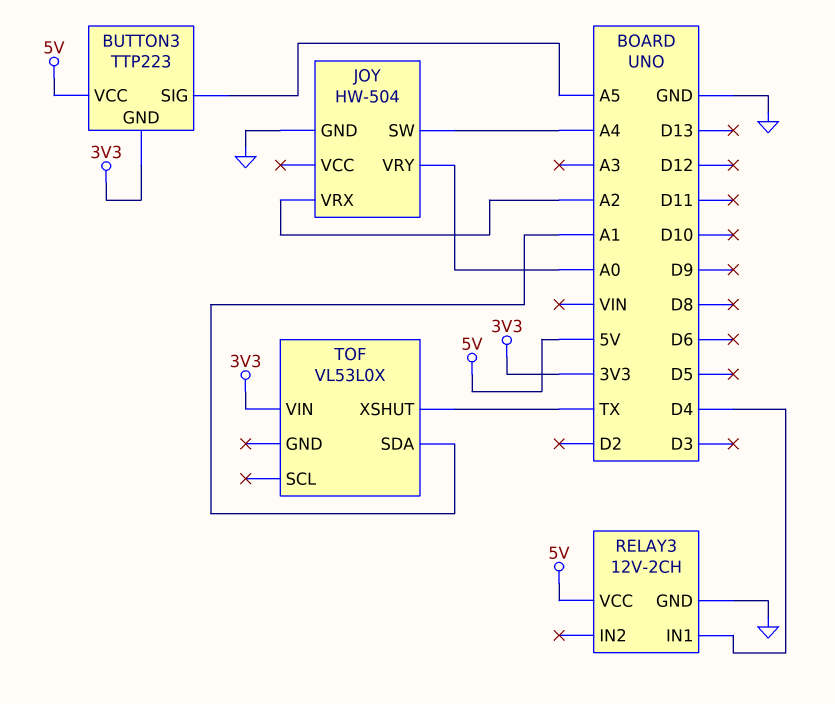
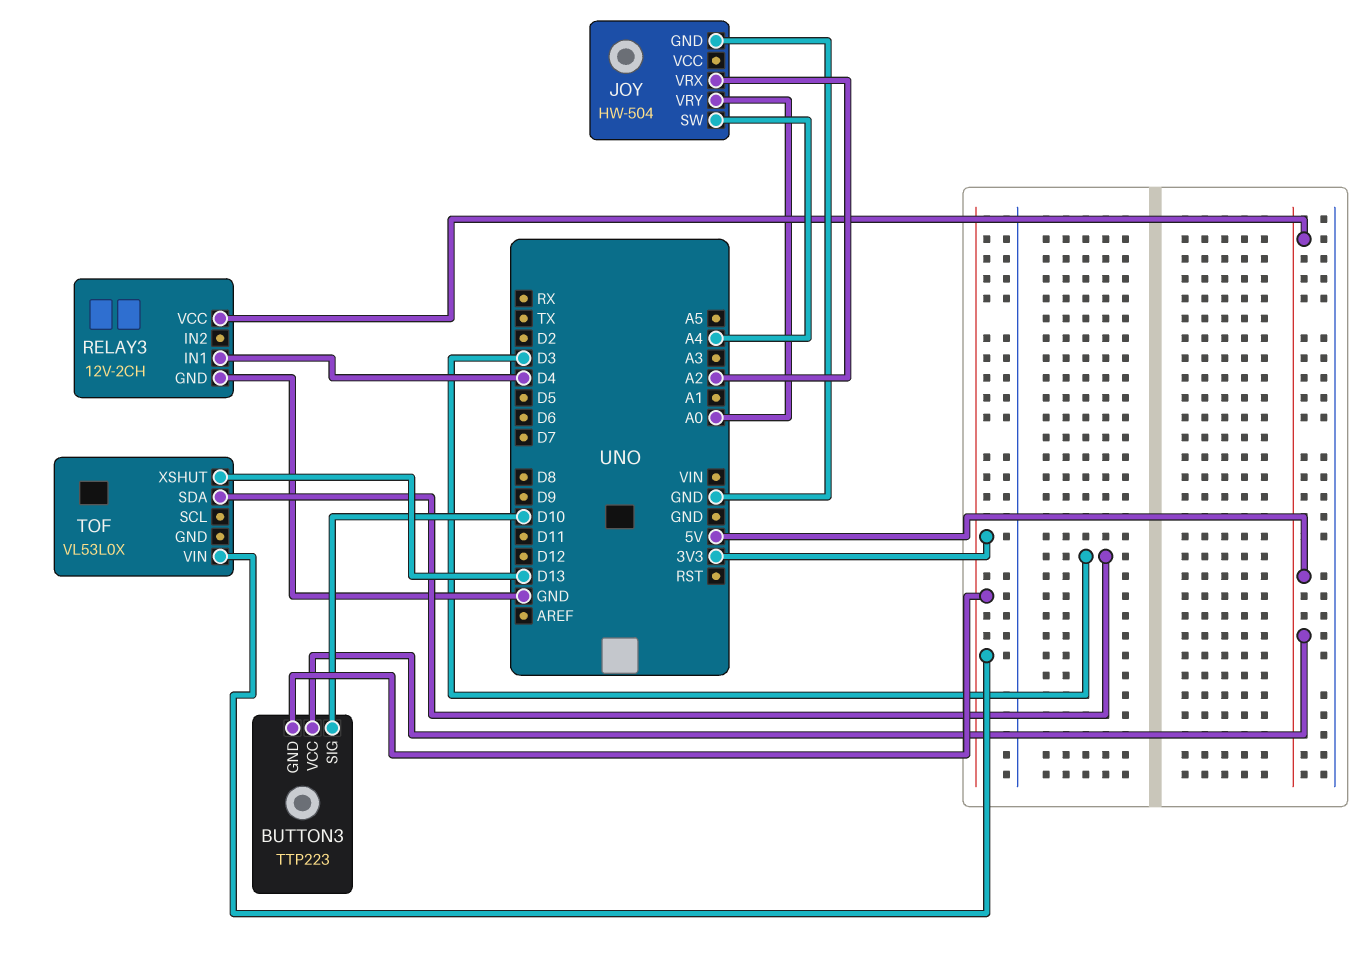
BUTTON3 pin SIG: A5 -> D10
TOF pin SDA: A1 -> D3
TOF pin XSHUT: TX -> D13

